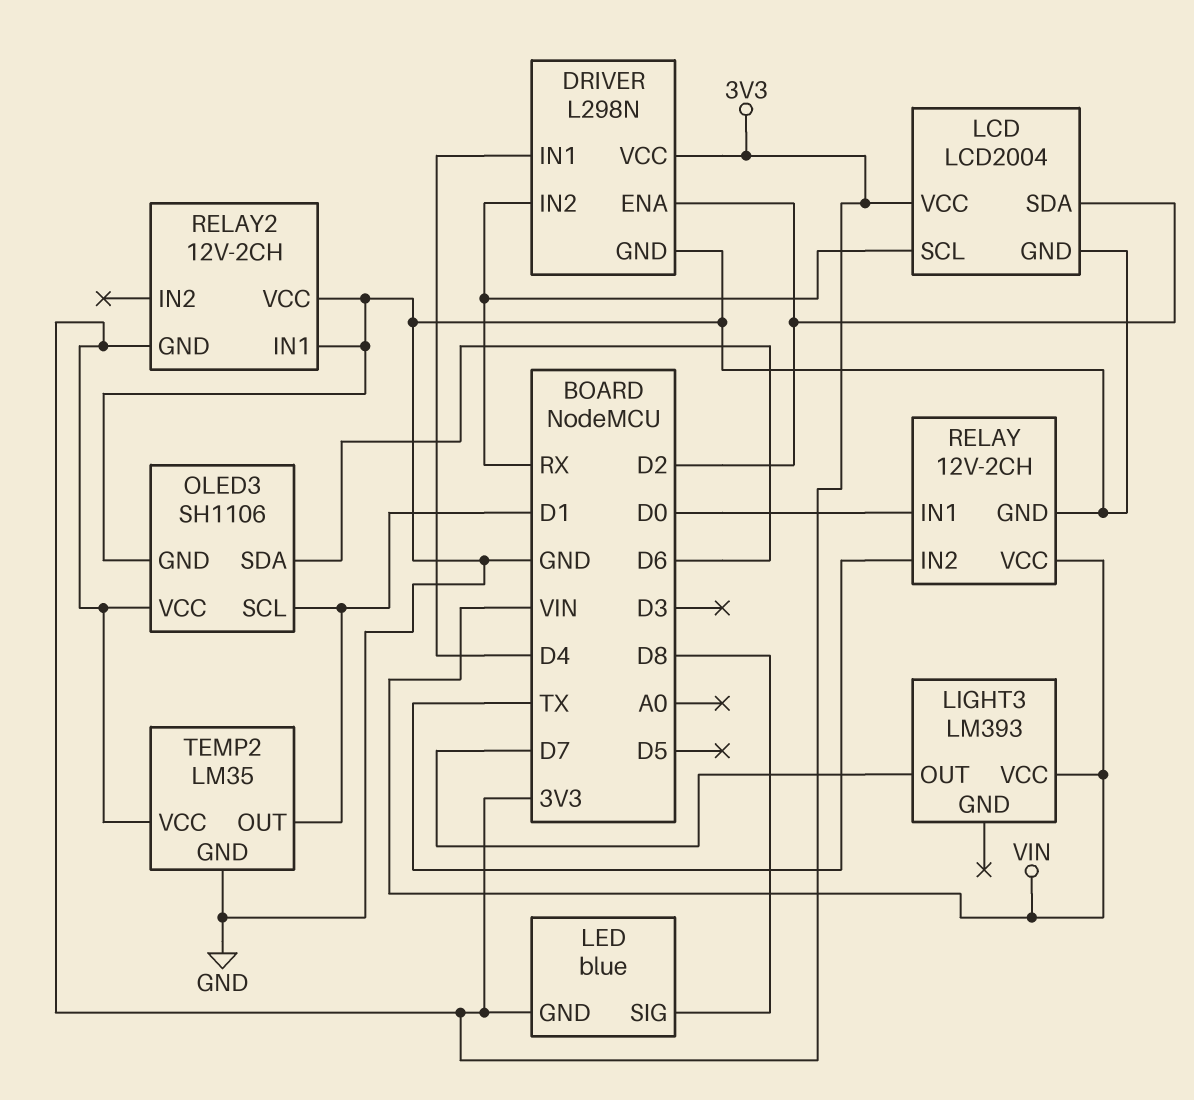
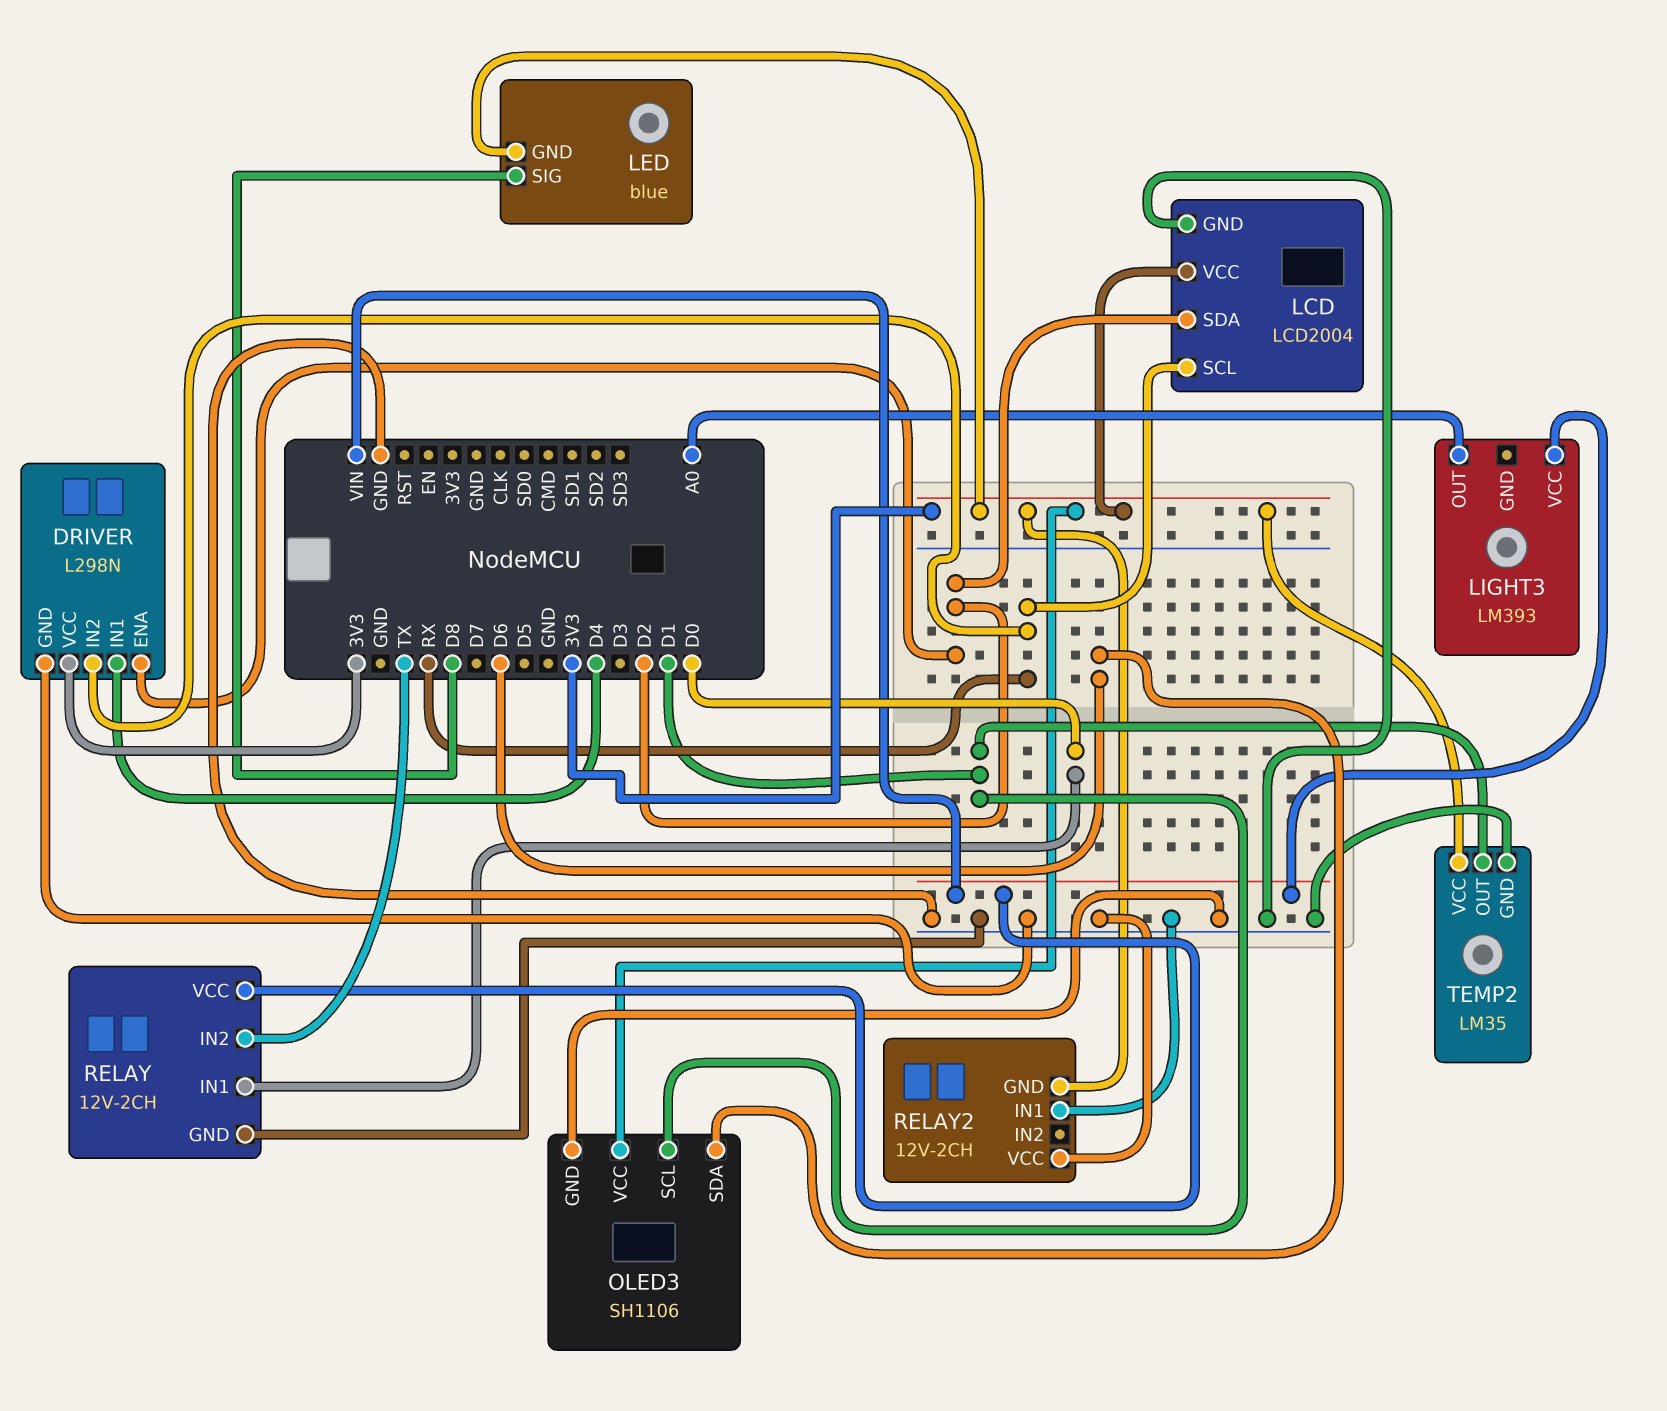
LIGHT3 pin OUT: D7 -> A0

